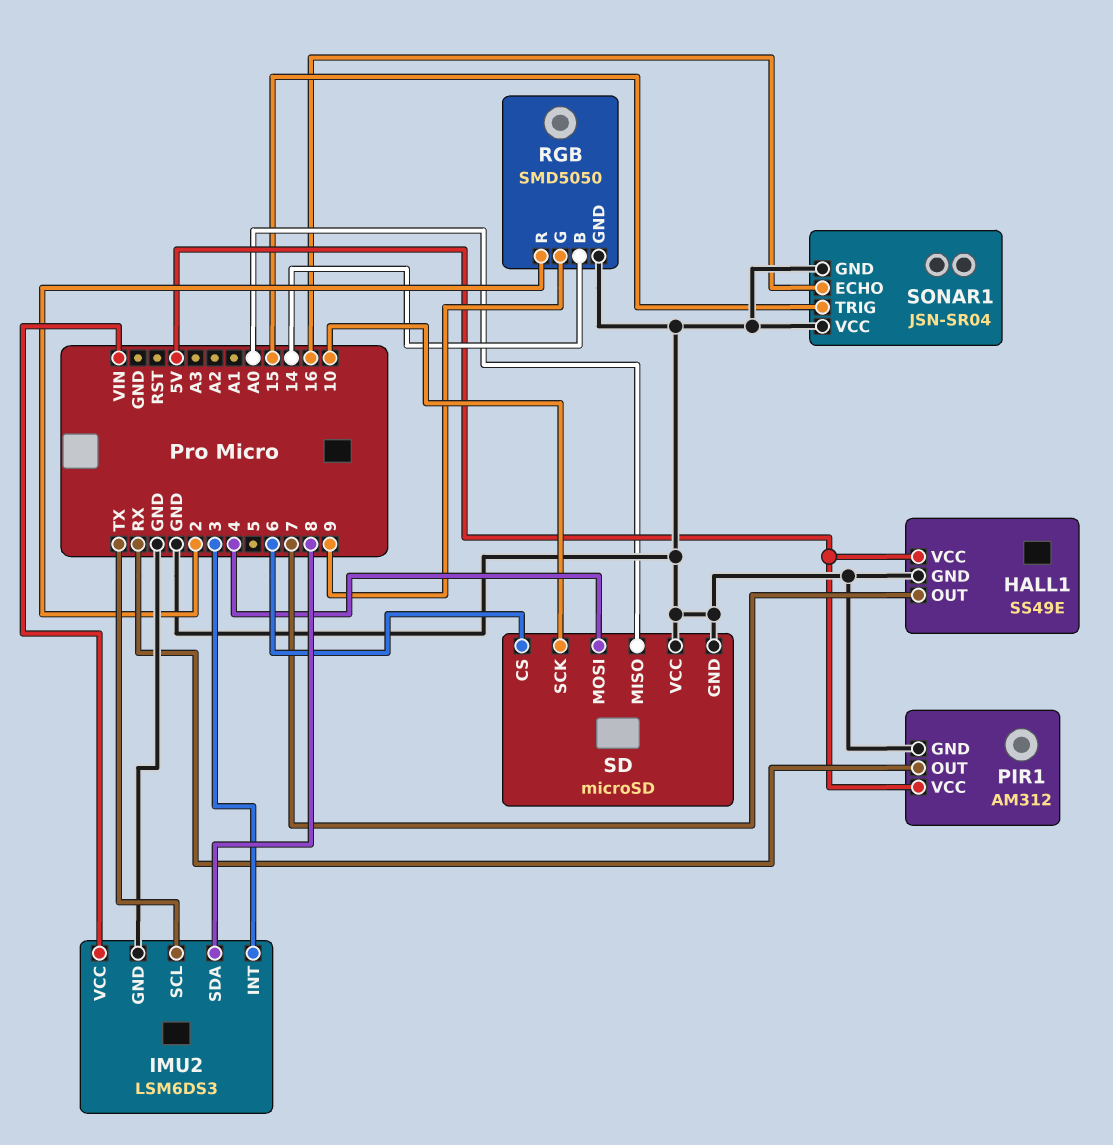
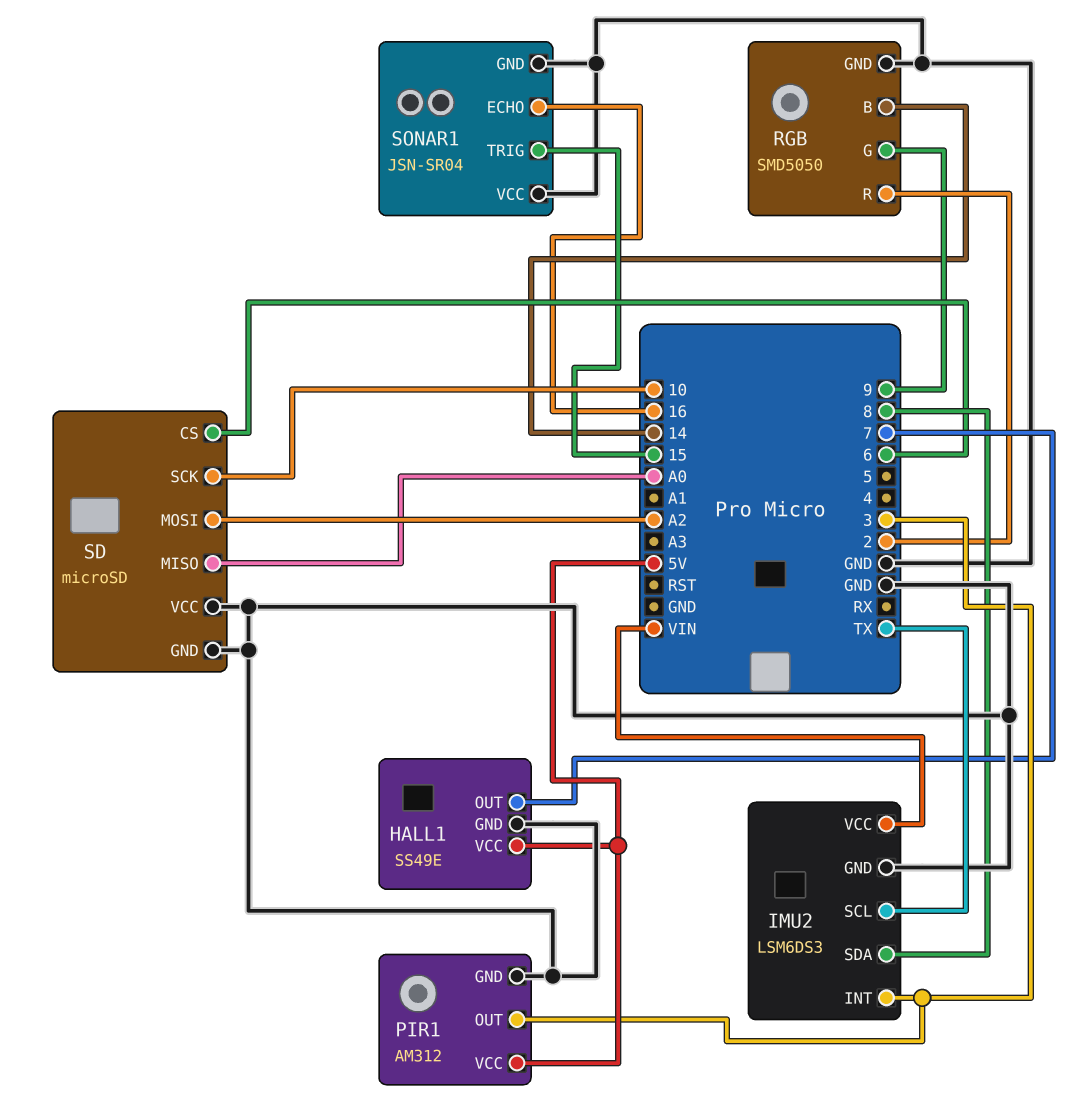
PIR1 pin OUT: RX -> 3
SD pin MOSI: 4 -> A2

